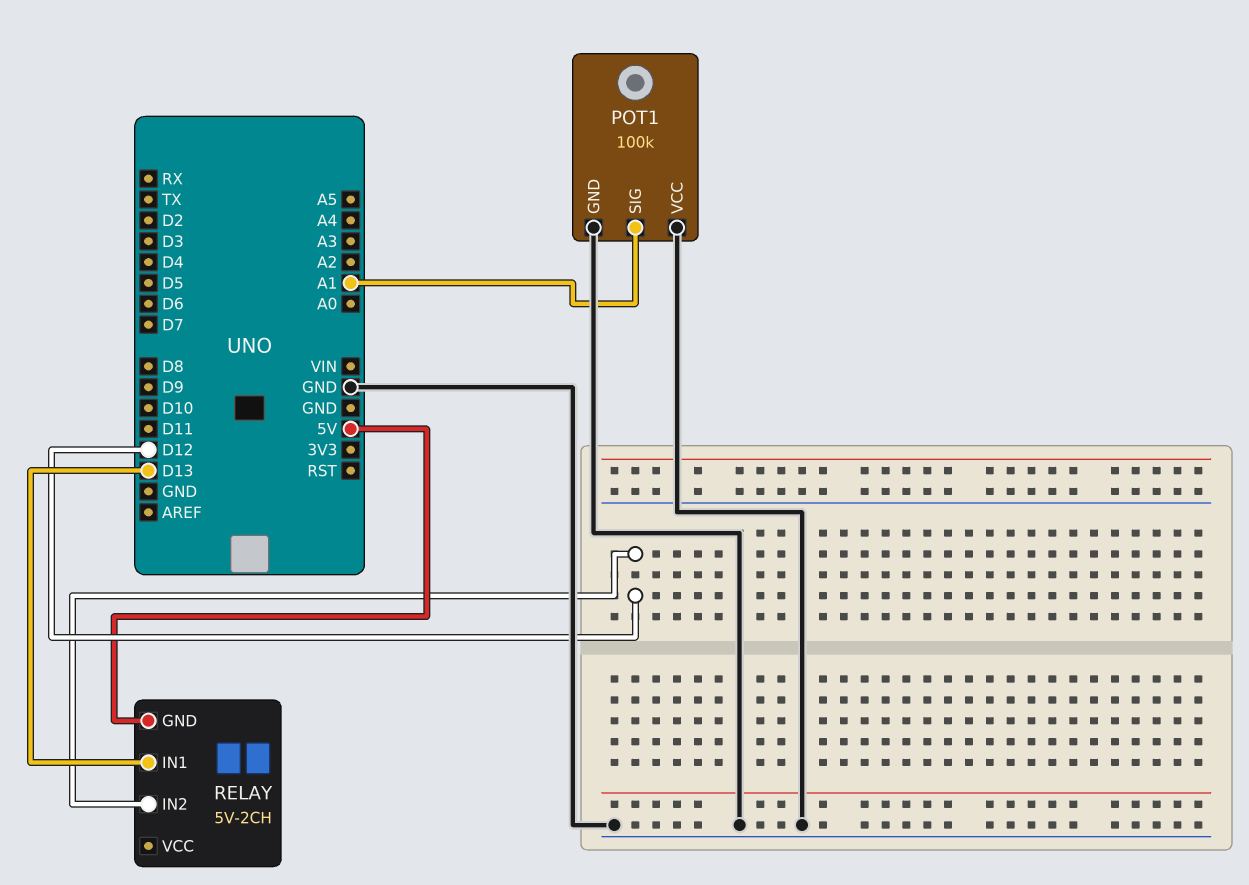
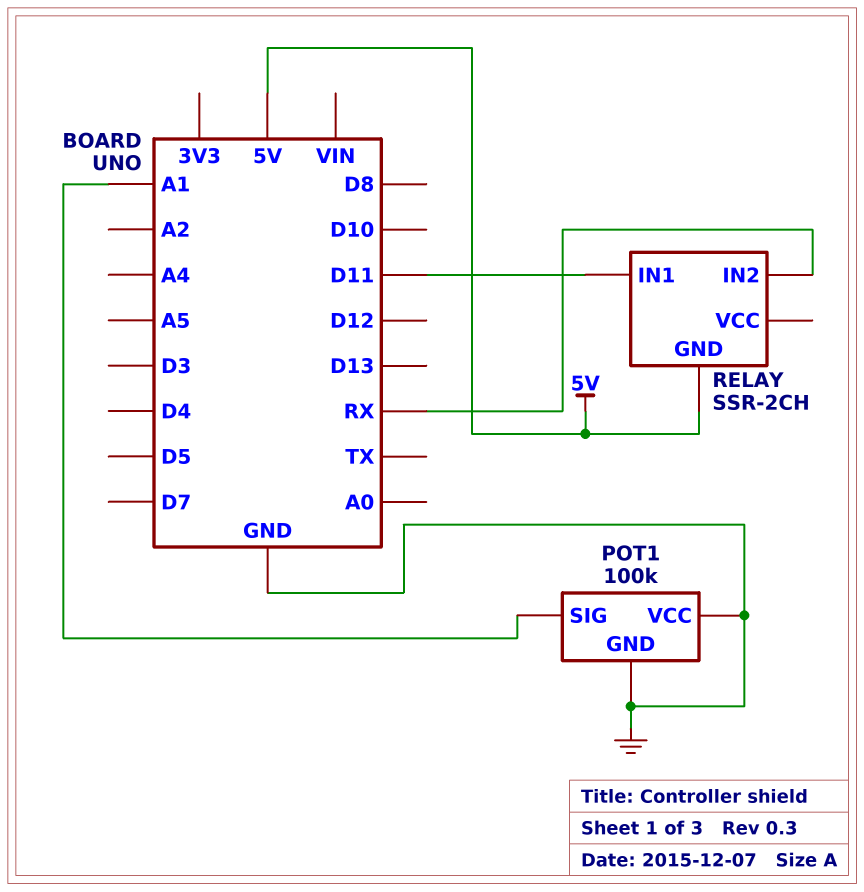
RELAY: 5V-2CH -> SSR-2CH
RELAY pin IN1: D13 -> D11
RELAY pin IN2: D12 -> RX

